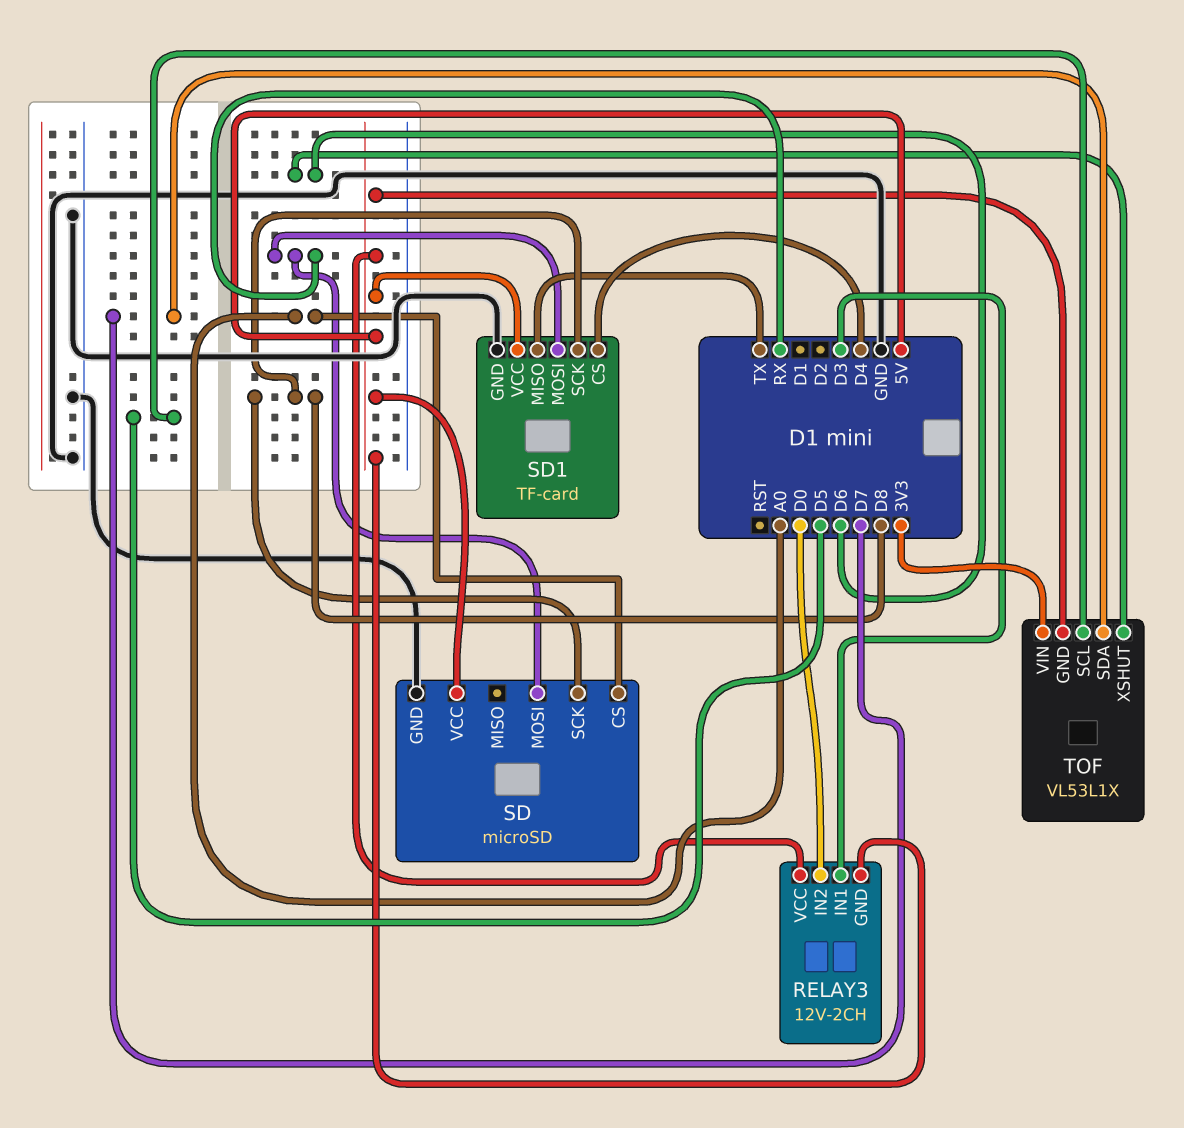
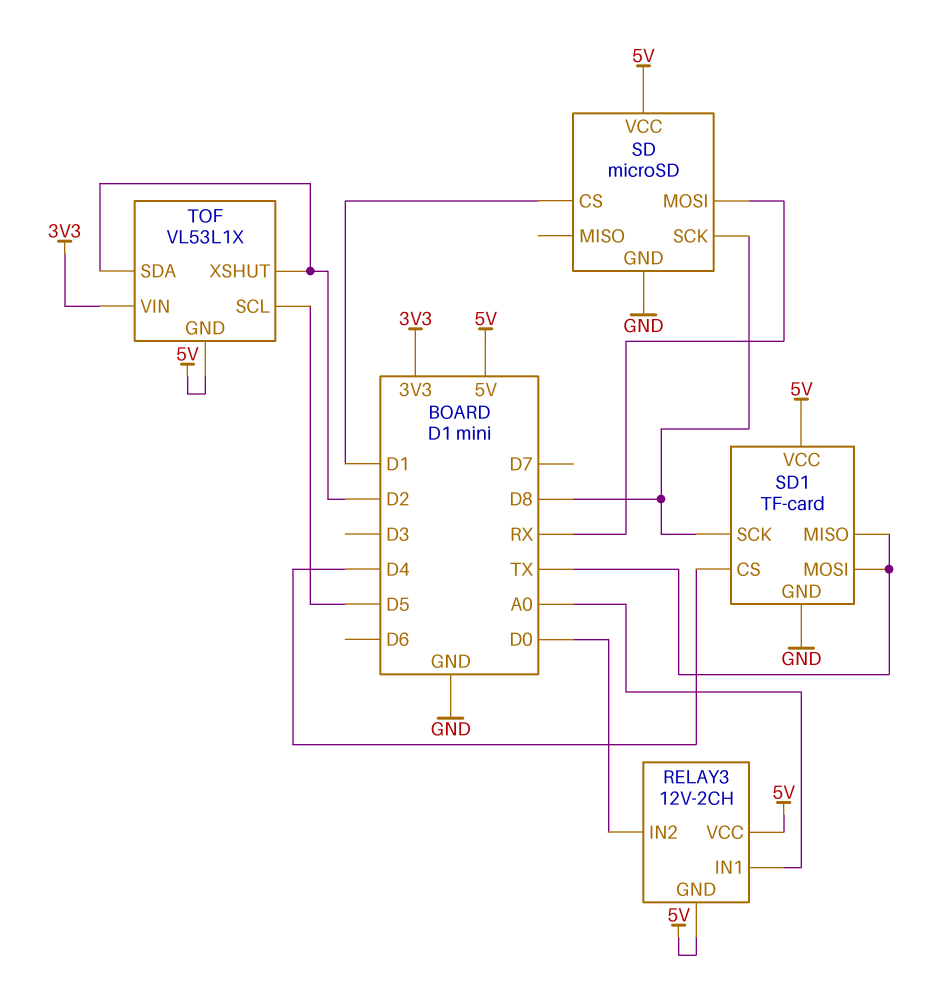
RELAY3 pin IN1: D3 -> A0
SD pin CS: A0 -> D1
SD1 pin MOSI: RX -> TX
TOF pin SDA: D7 -> D2
TOF pin XSHUT: D6 -> D2

